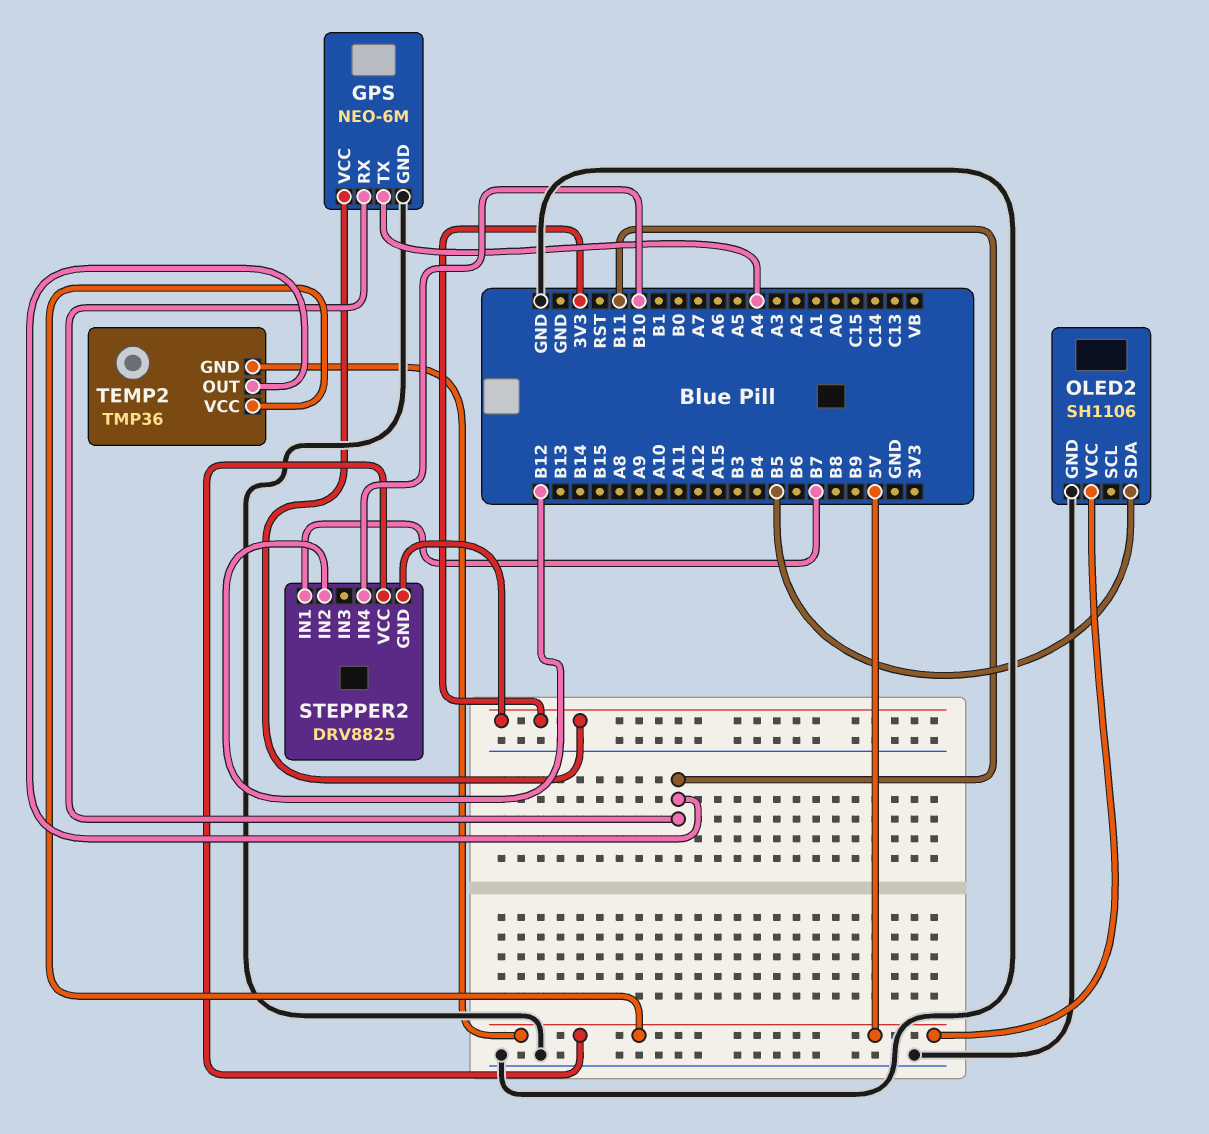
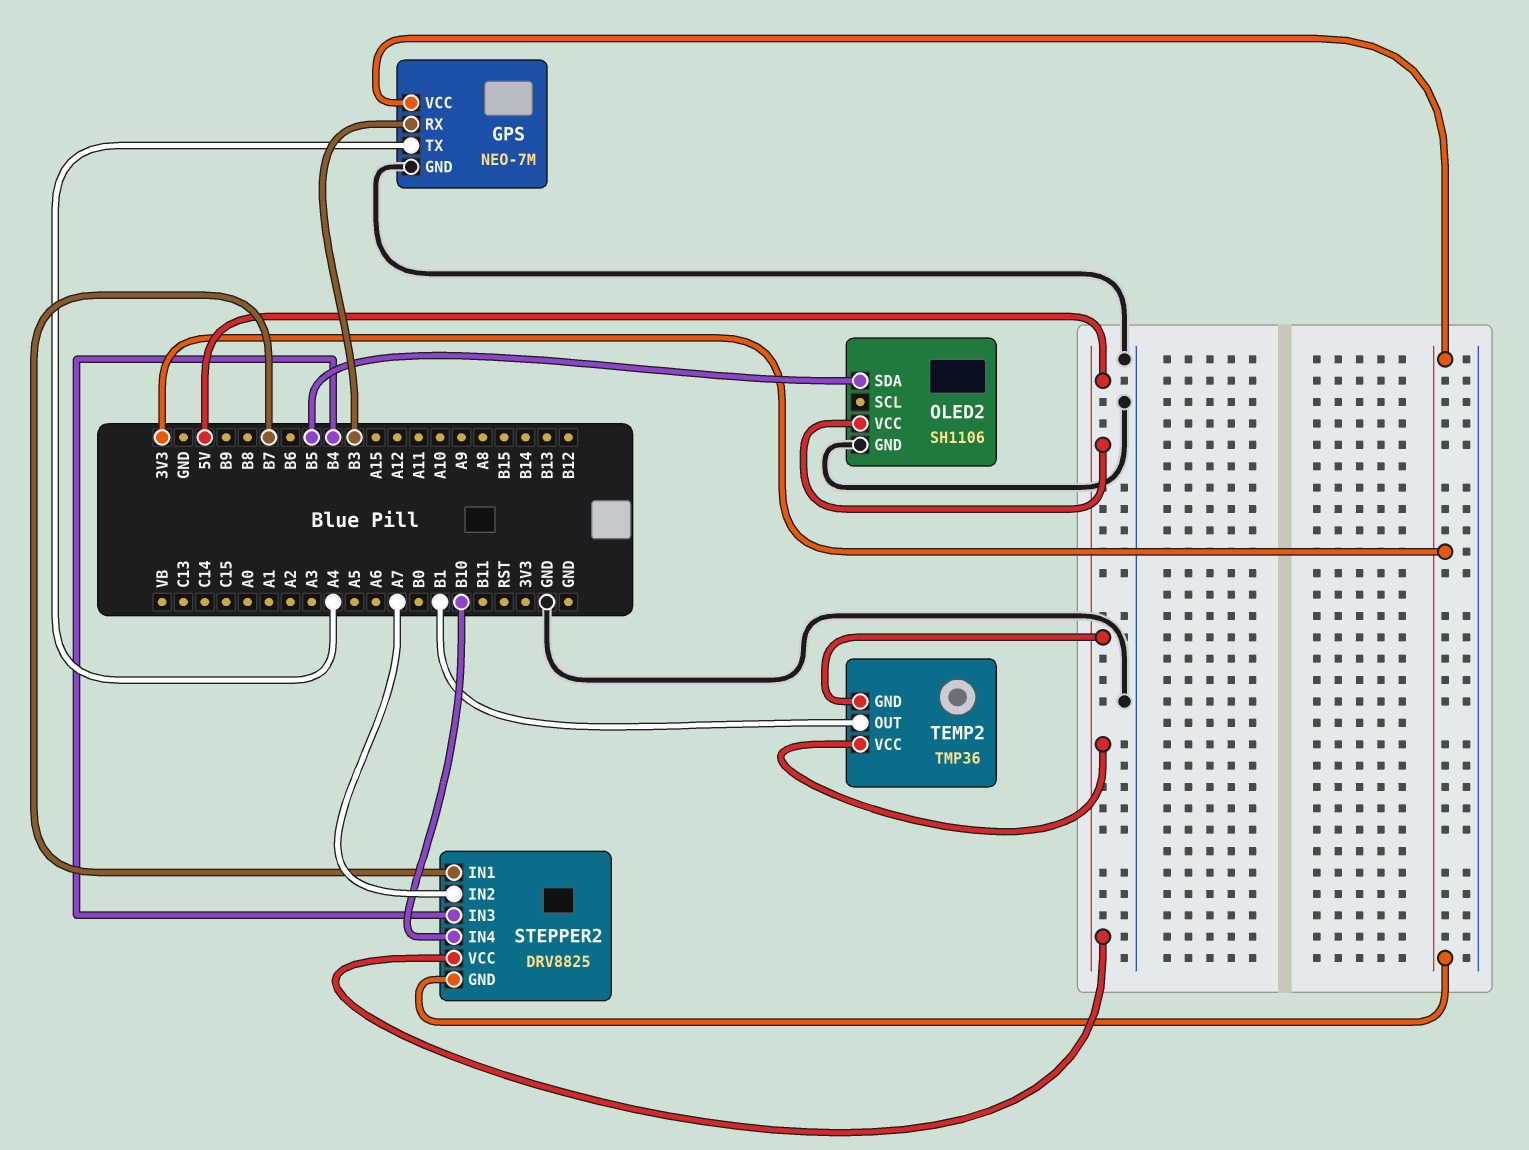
GPS: NEO-6M -> NEO-7M
GPS pin RX: B11 -> B3
STEPPER2 pin IN2: B12 -> A7
STEPPER2 pin IN3: none -> B4
TEMP2 pin OUT: B11 -> B1

